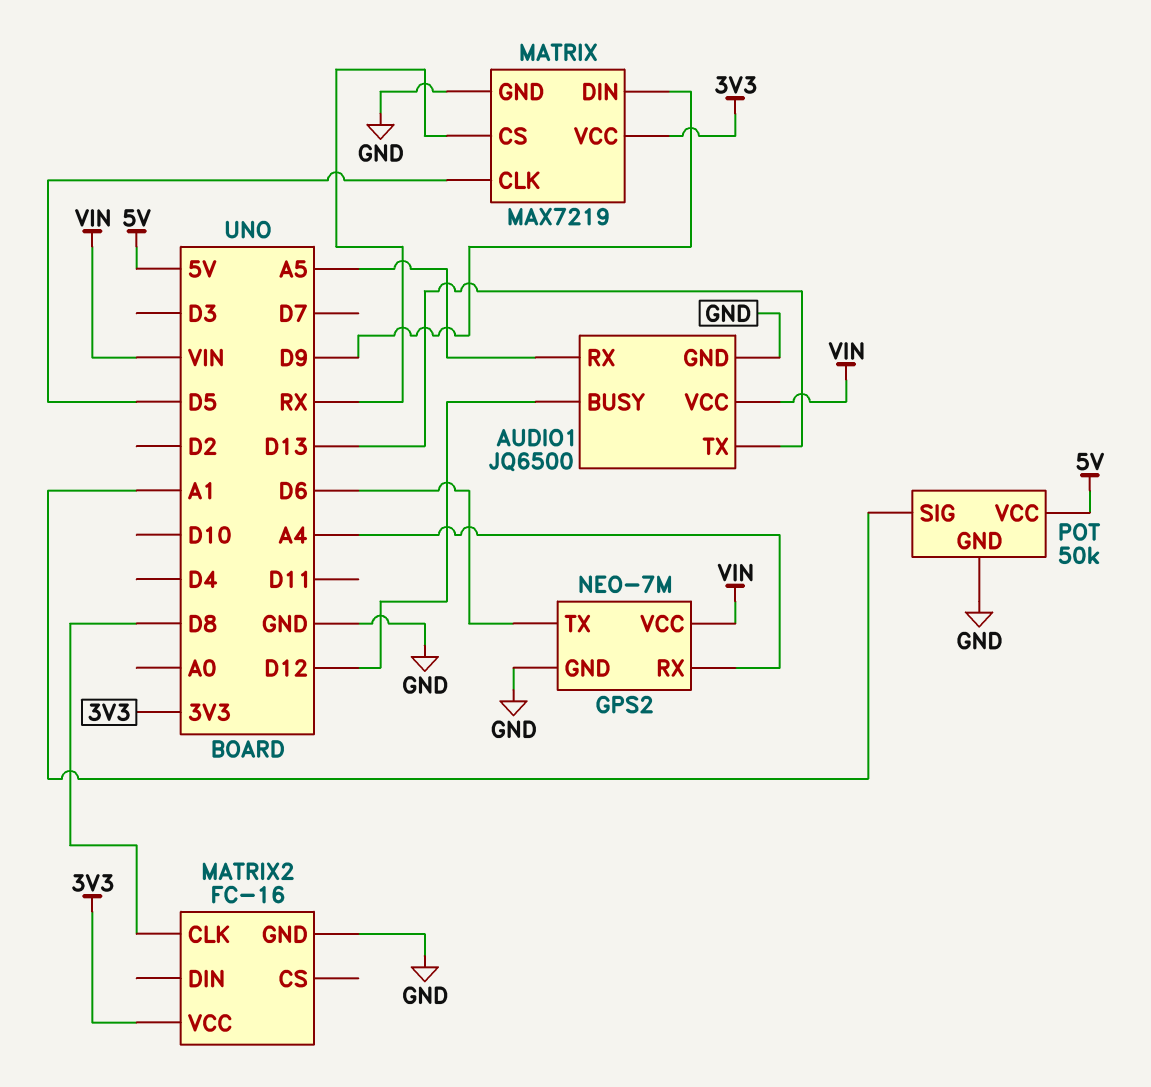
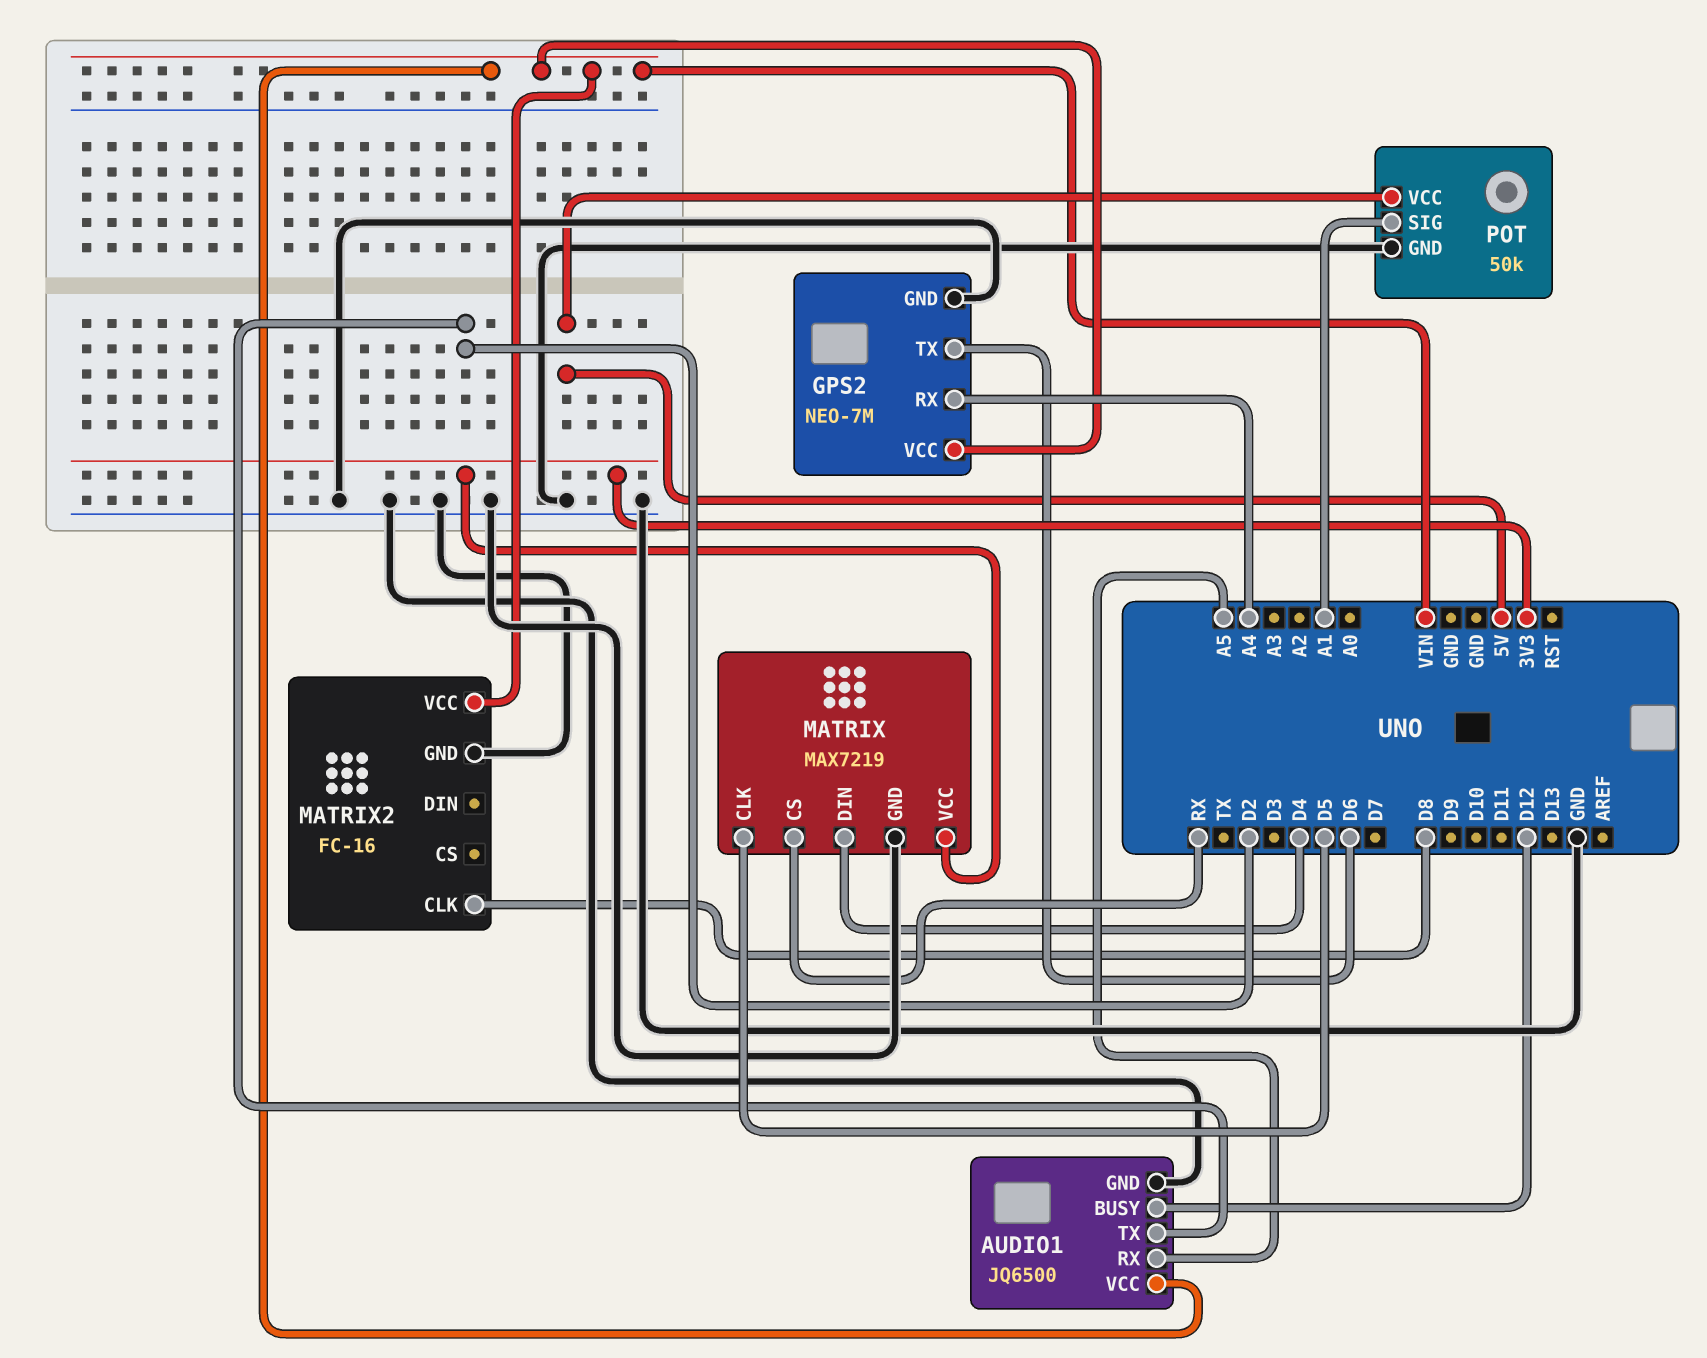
AUDIO1 pin TX: D13 -> D2
MATRIX pin DIN: D9 -> D4
MATRIX2 pin VCC: 3V3 -> VIN

